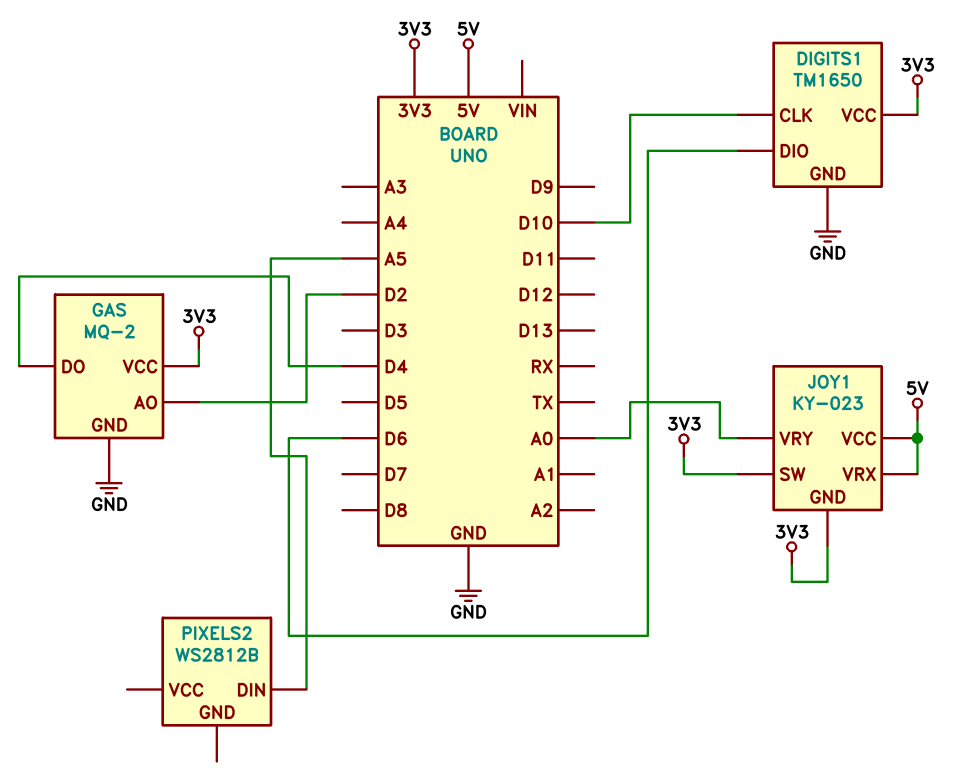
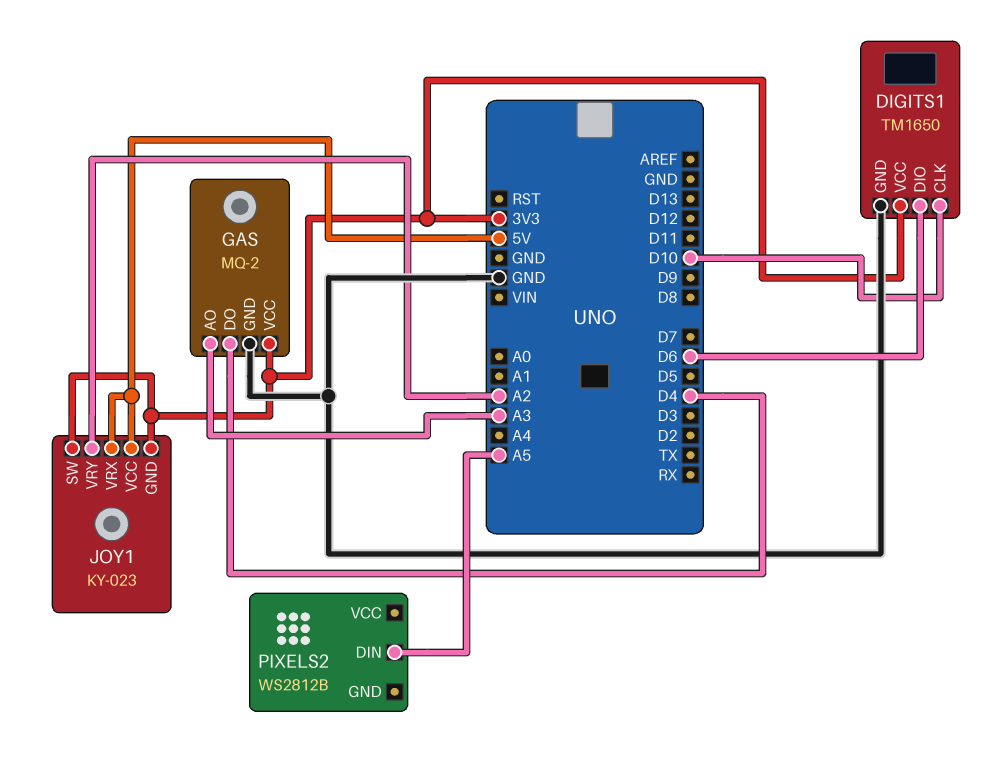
GAS pin AO: D2 -> A3
JOY1 pin VRY: A0 -> A2

